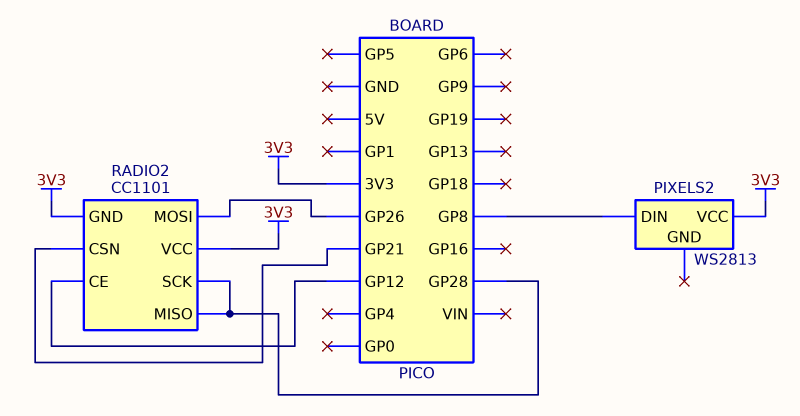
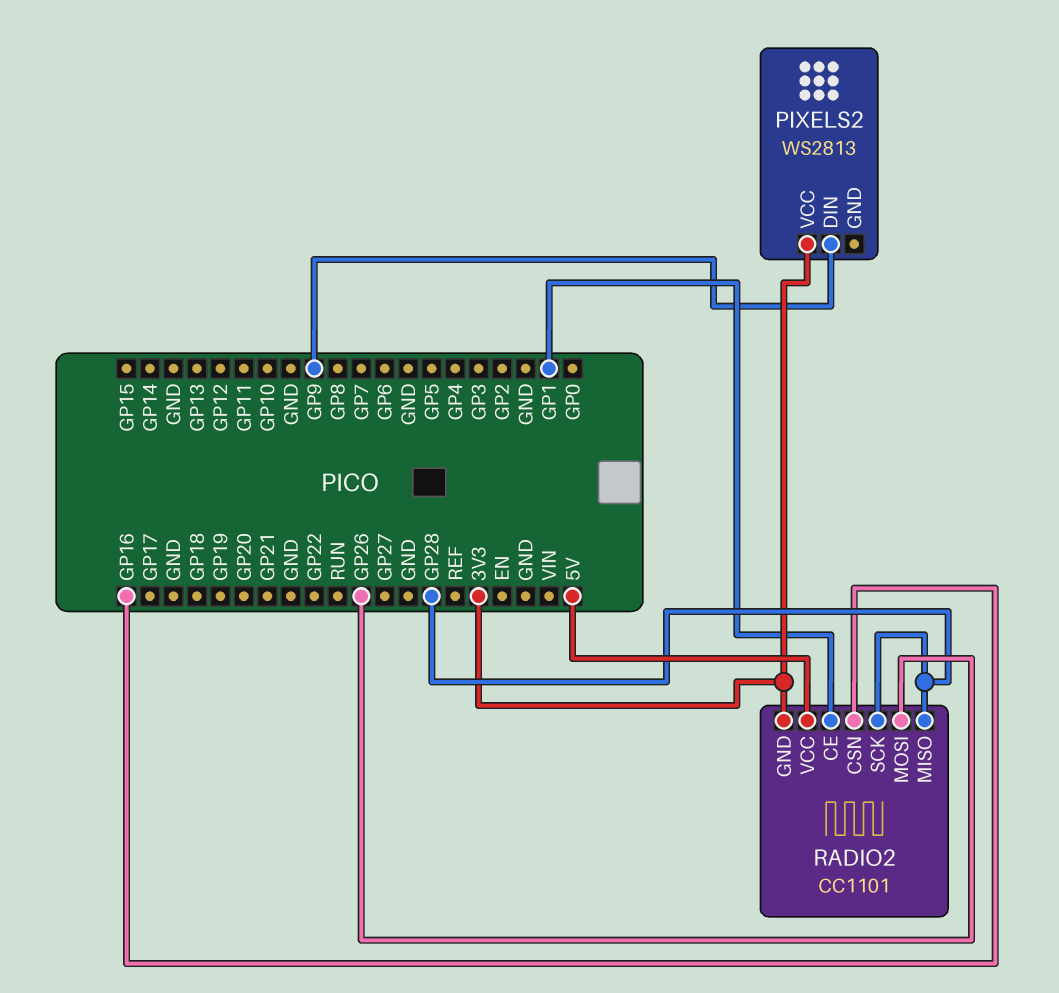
PIXELS2 pin DIN: GP8 -> GP9
RADIO2 pin CE: GP12 -> GP1
RADIO2 pin CSN: GP21 -> GP16
RADIO2 pin VCC: 3V3 -> 5V

